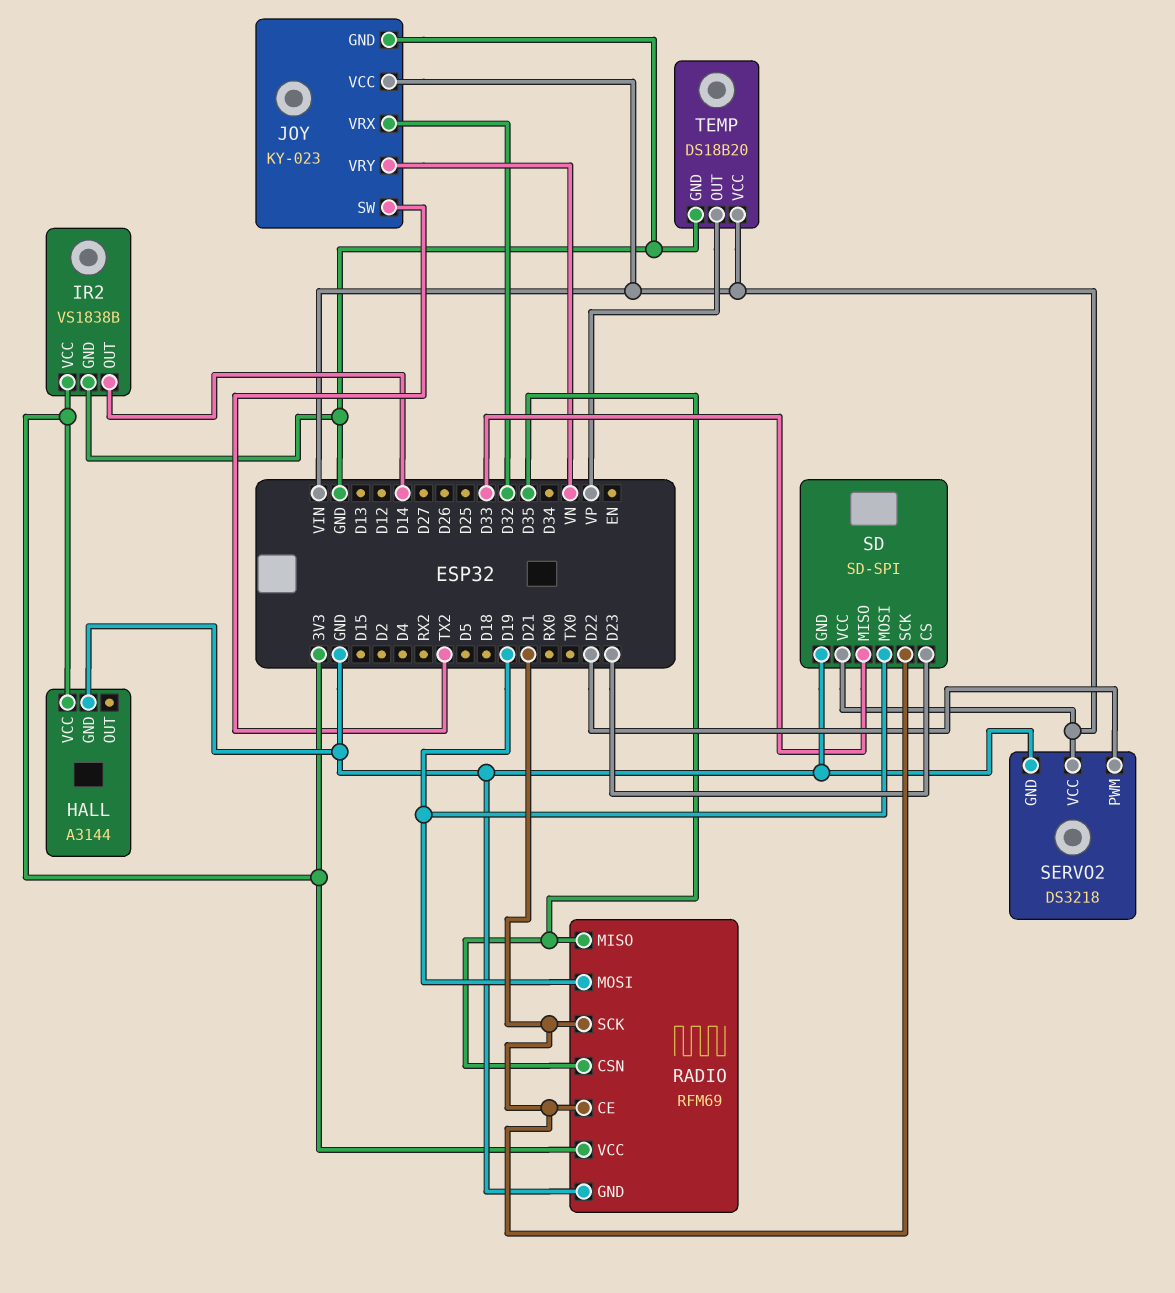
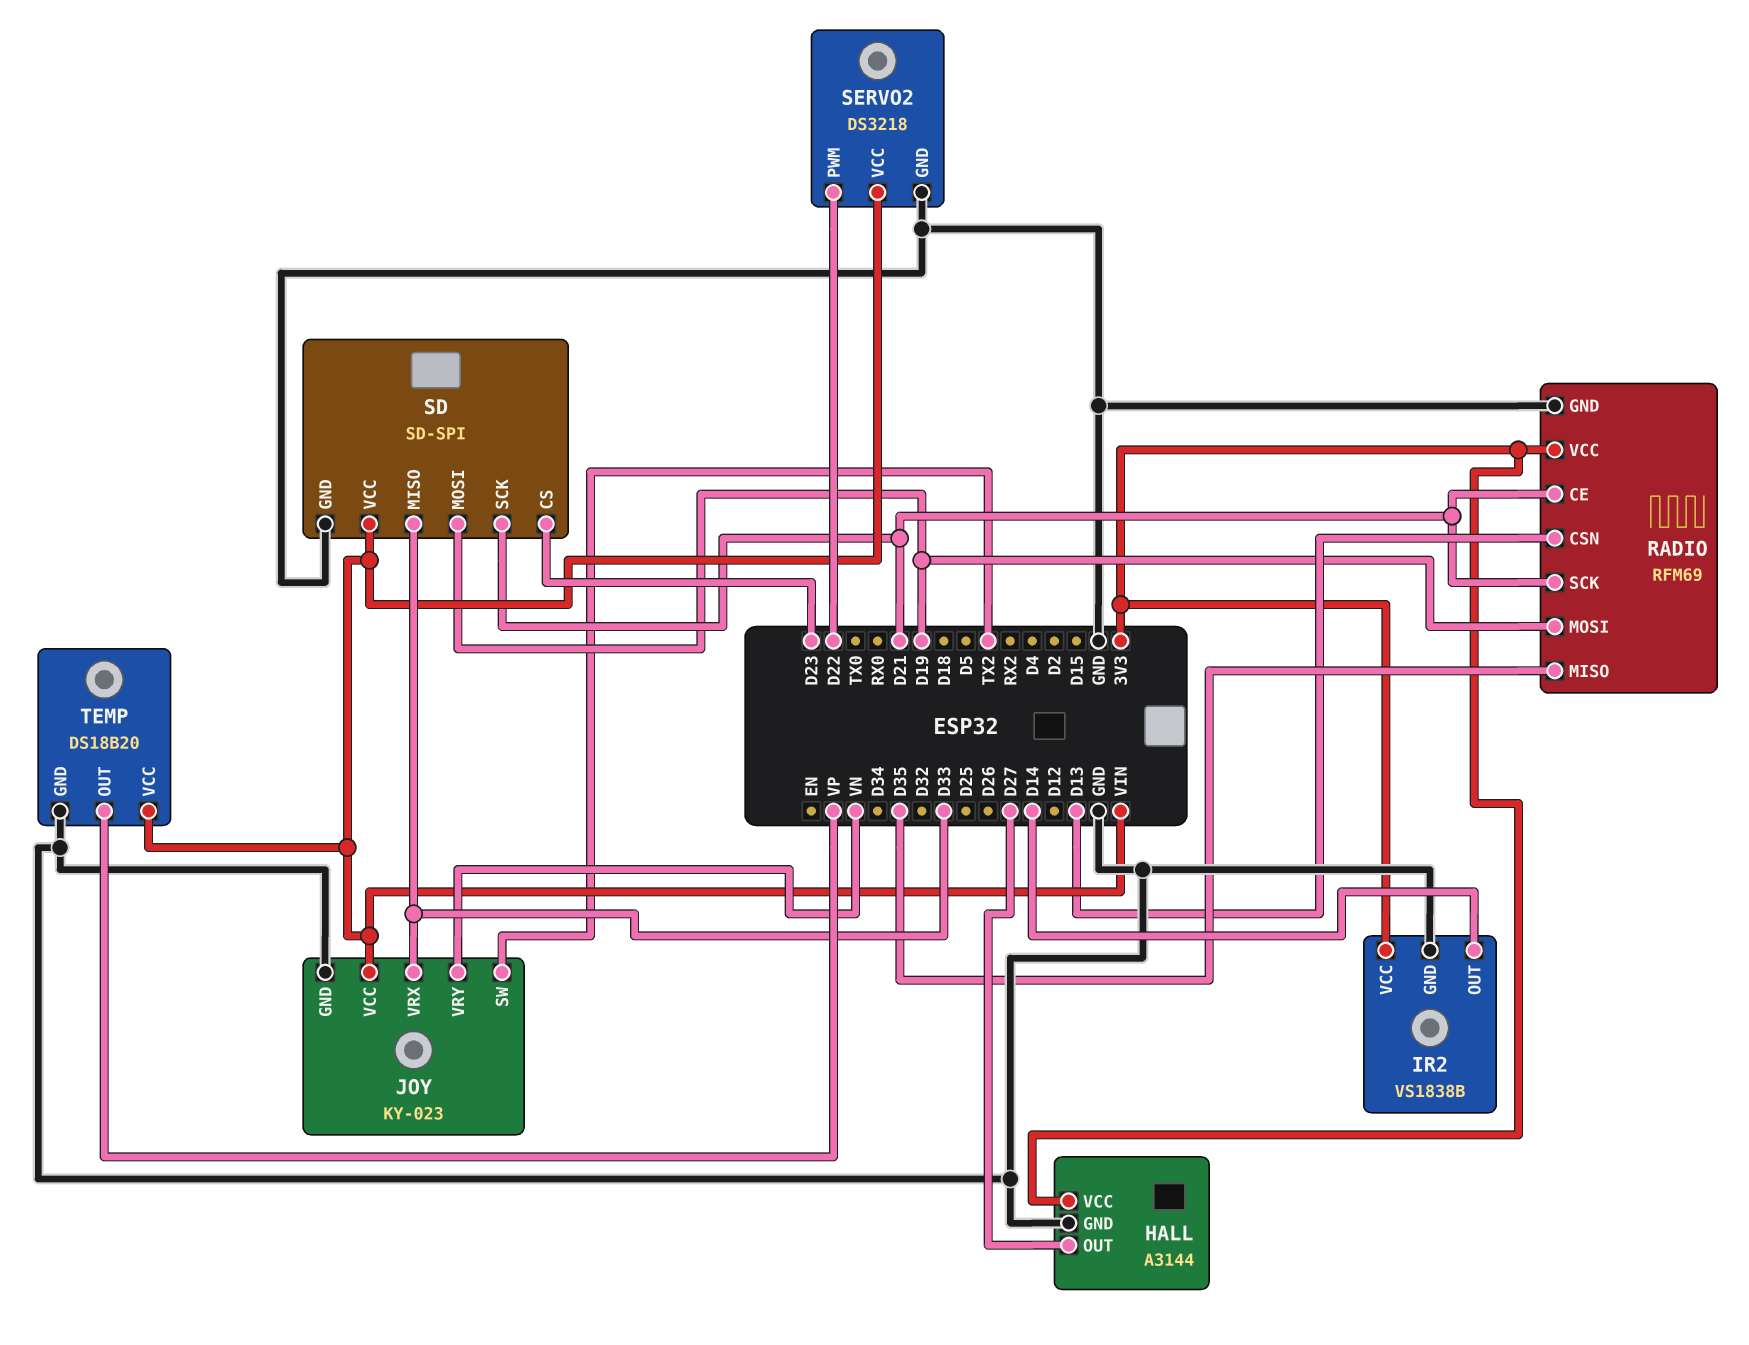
HALL pin OUT: none -> D27
JOY pin VRX: D32 -> D33
RADIO pin CSN: D35 -> D13

